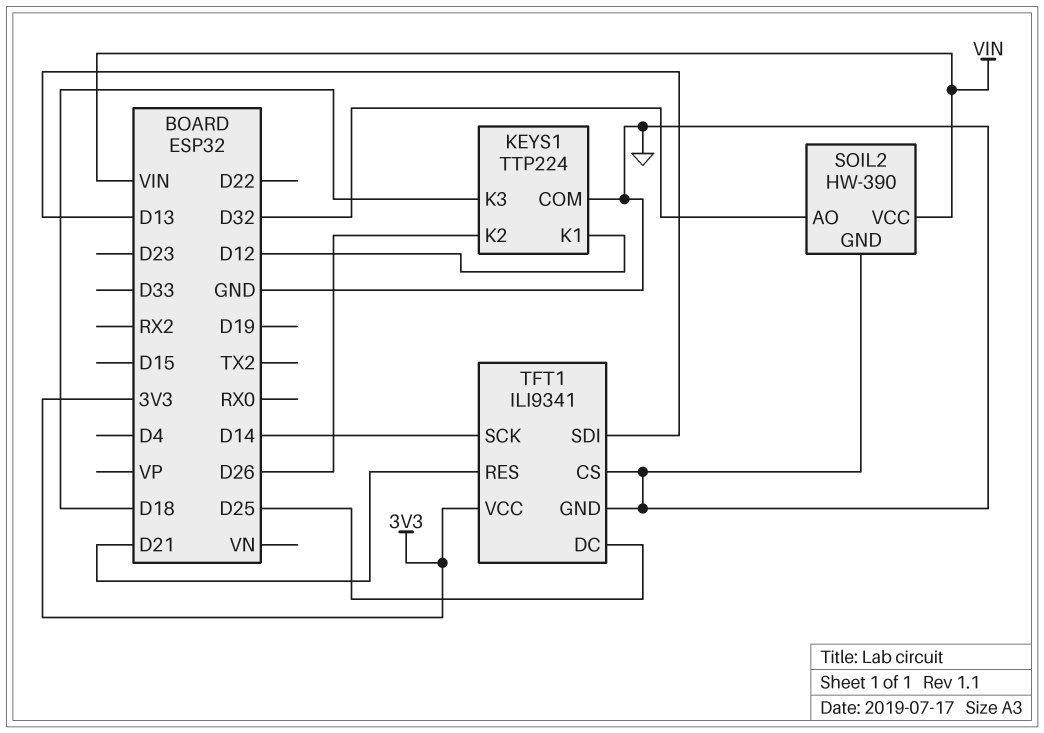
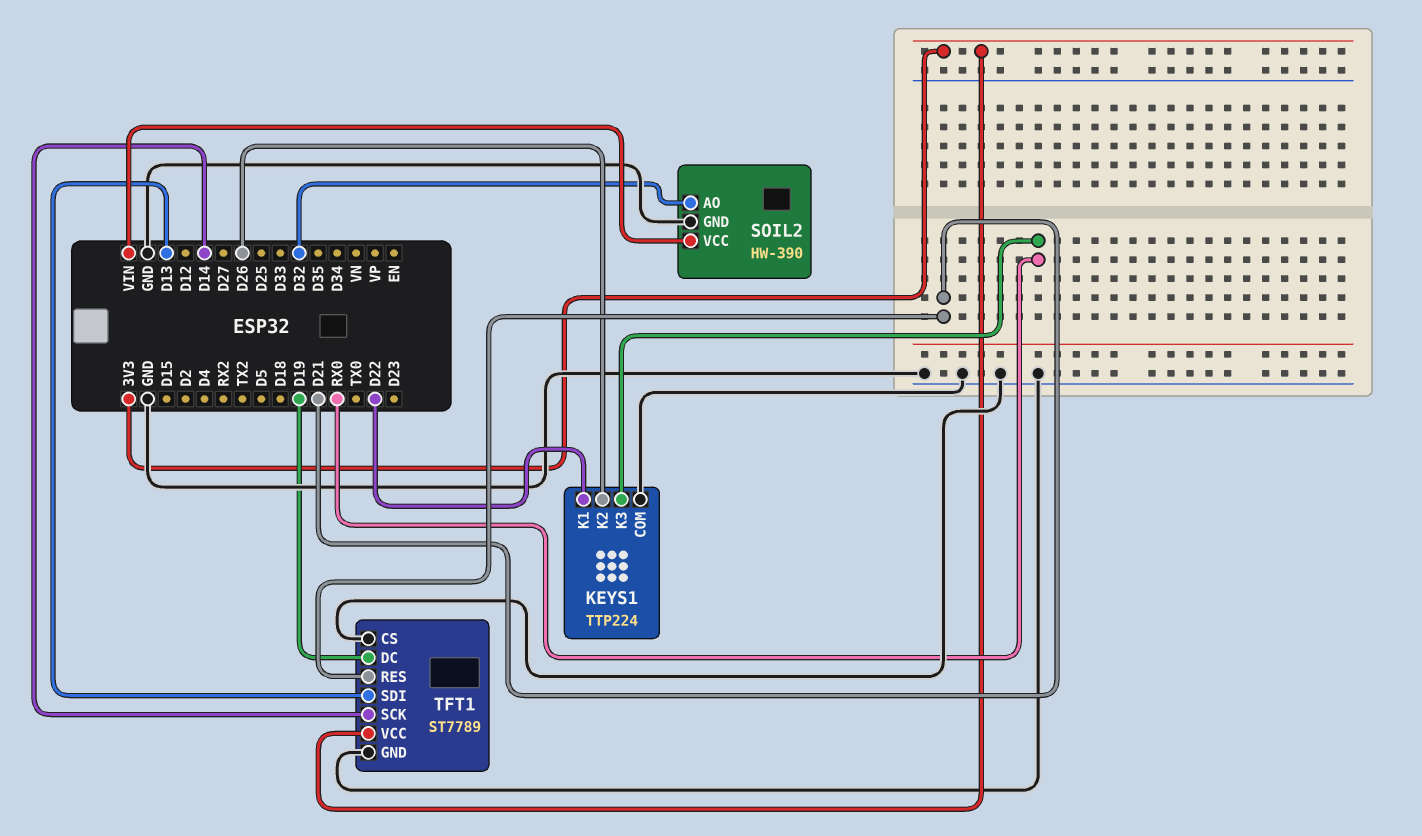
KEYS1 pin K1: D12 -> D22
KEYS1 pin K3: D18 -> RX0
TFT1: ILI9341 -> ST7789
TFT1 pin DC: D25 -> D19

